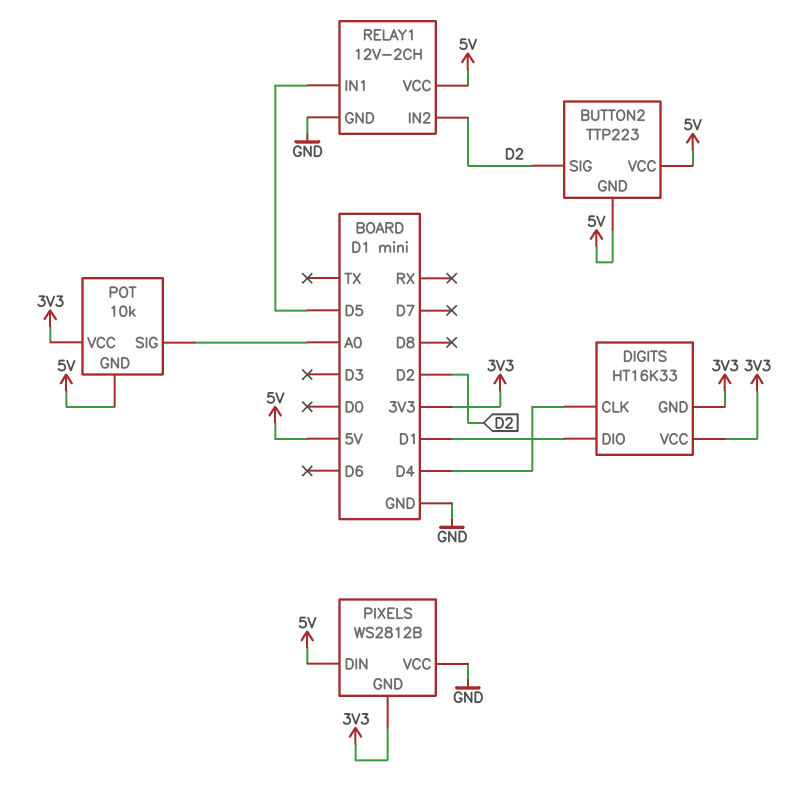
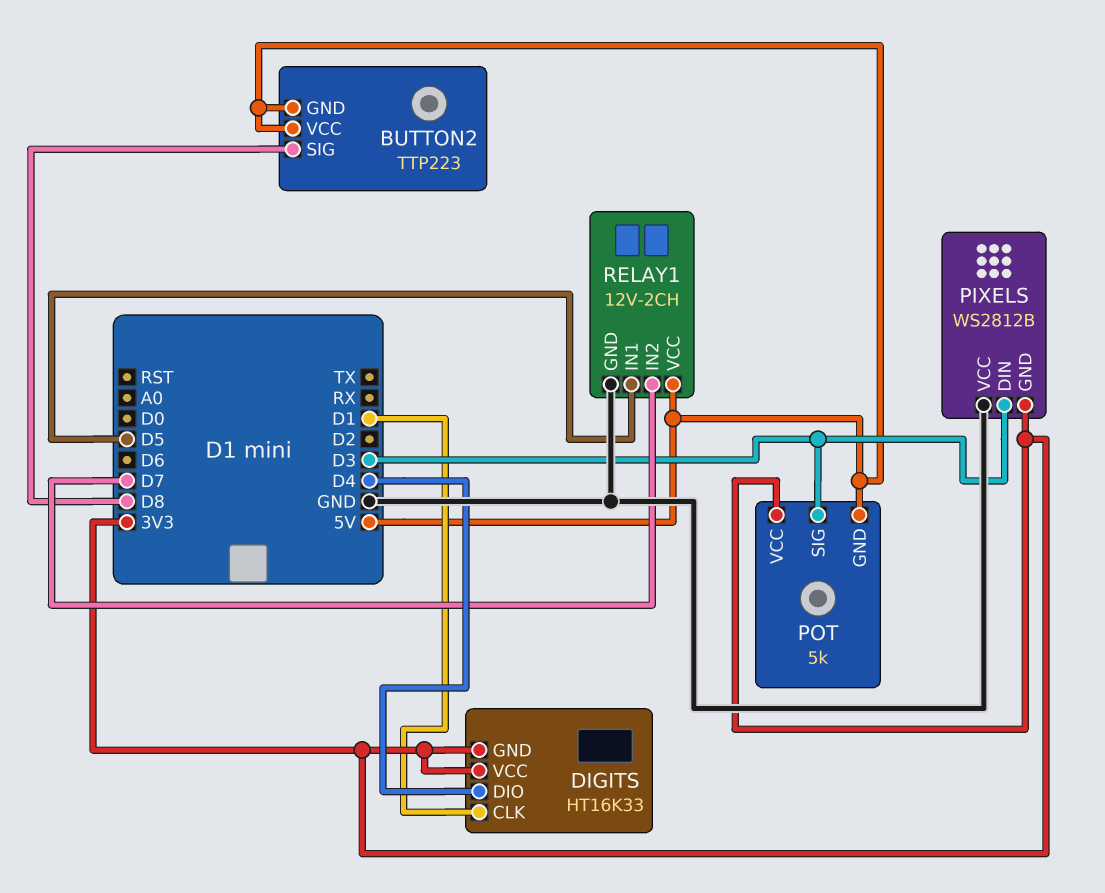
BUTTON2 pin SIG: D2 -> D8
DIGITS pin CLK: D4 -> D1
DIGITS pin DIO: D1 -> D4
PIXELS pin DIN: 5V -> D3
POT: 10k -> 5k
POT pin SIG: A0 -> D3
RELAY1 pin IN2: D2 -> D7

